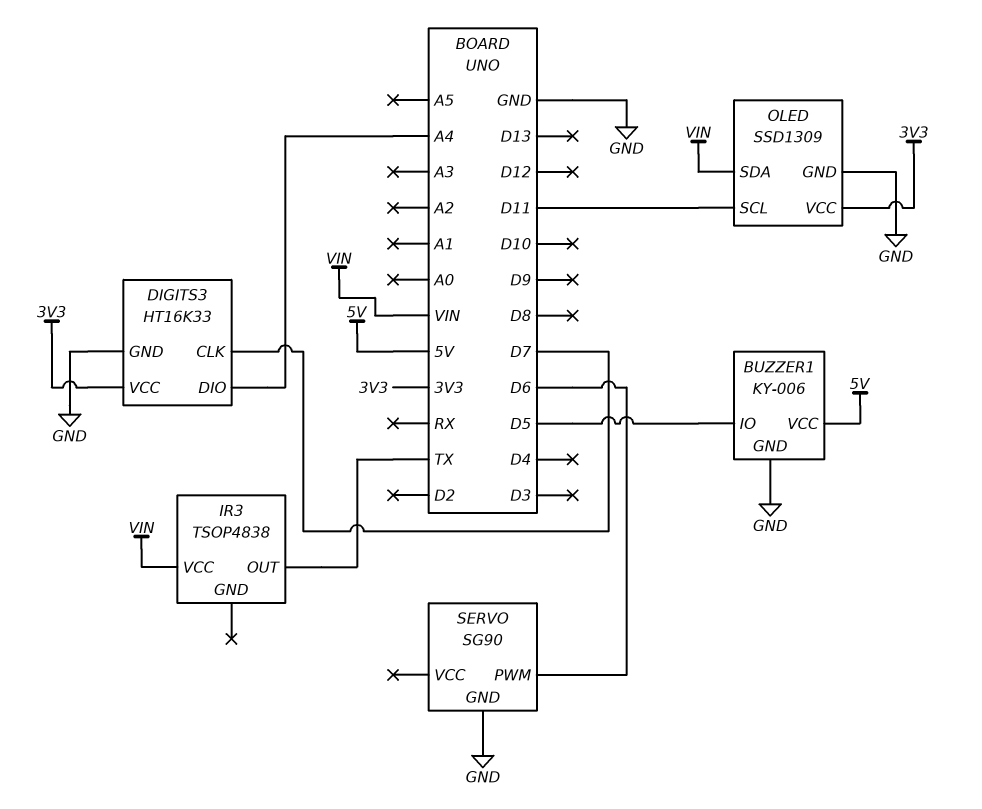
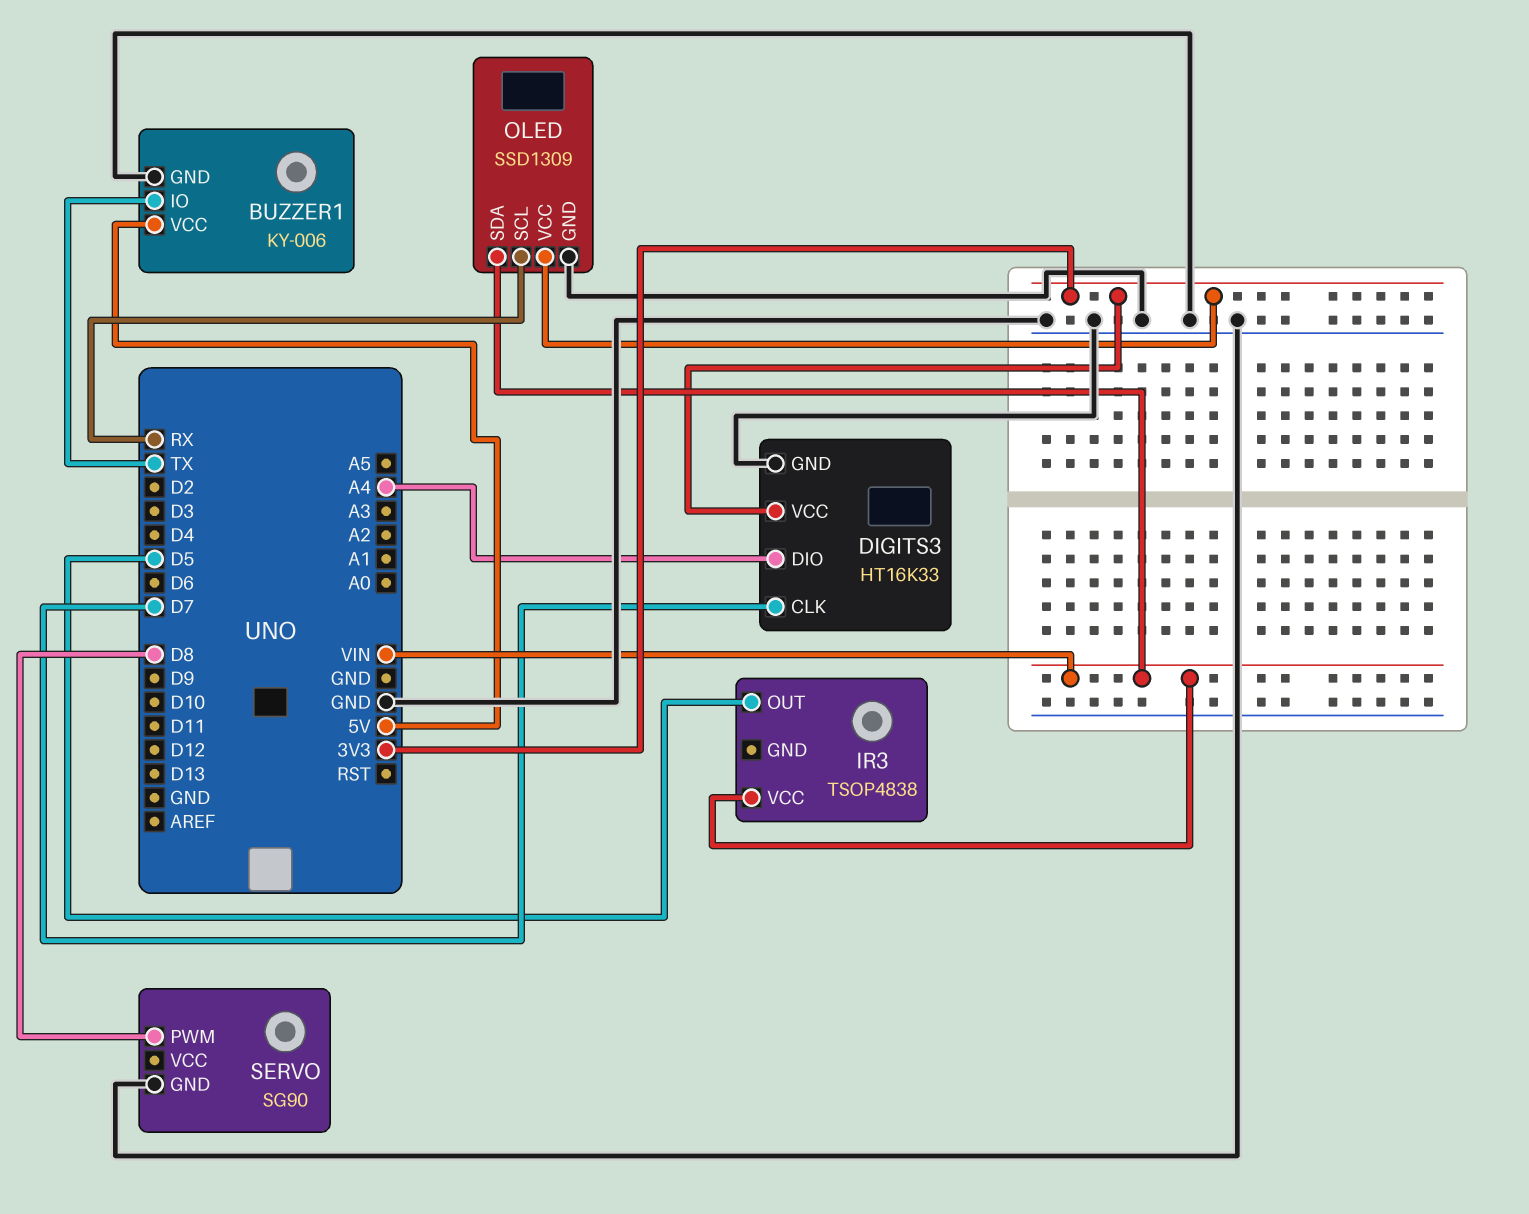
BUZZER1 pin IO: D5 -> TX
IR3 pin OUT: TX -> D5
OLED pin SCL: D11 -> RX
SERVO pin PWM: D6 -> D8

